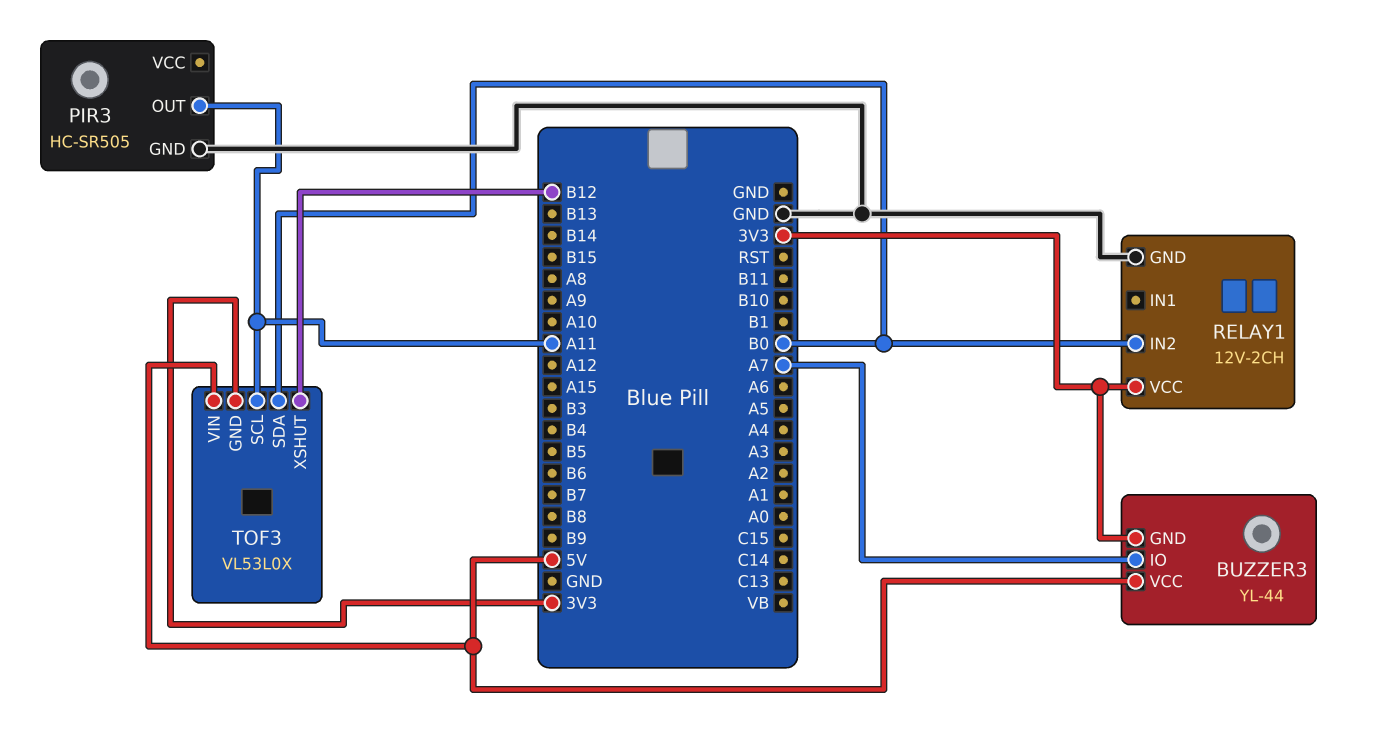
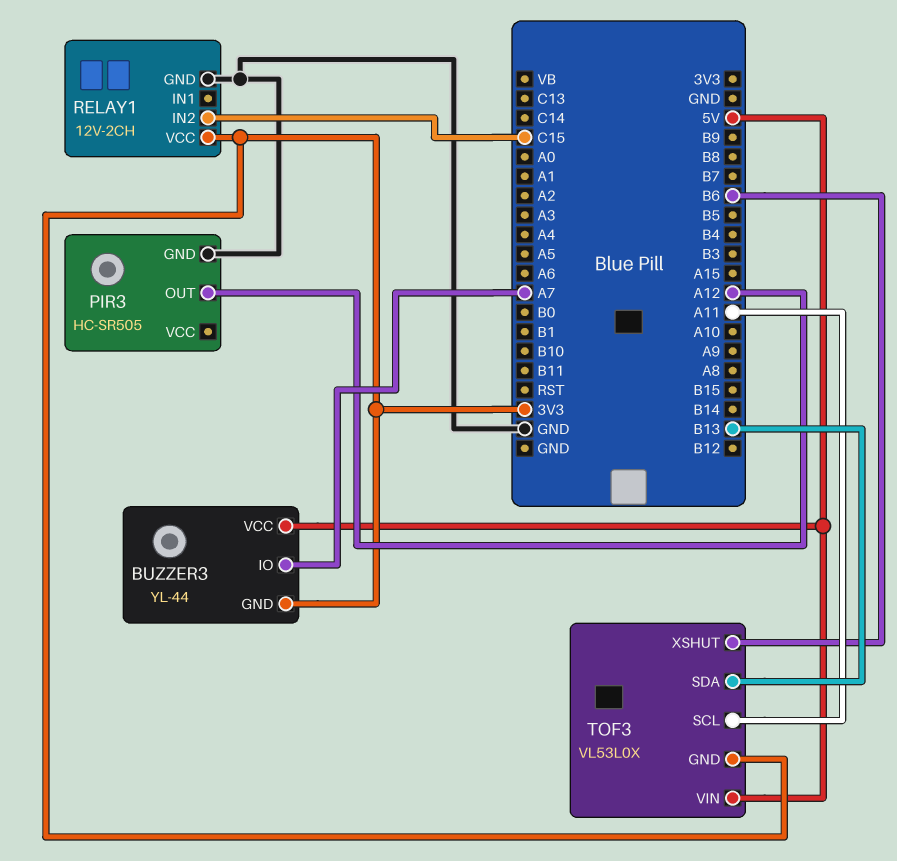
PIR3 pin OUT: A11 -> A12
RELAY1 pin IN2: B0 -> C15
TOF3 pin SDA: B0 -> B13
TOF3 pin XSHUT: B12 -> B6

